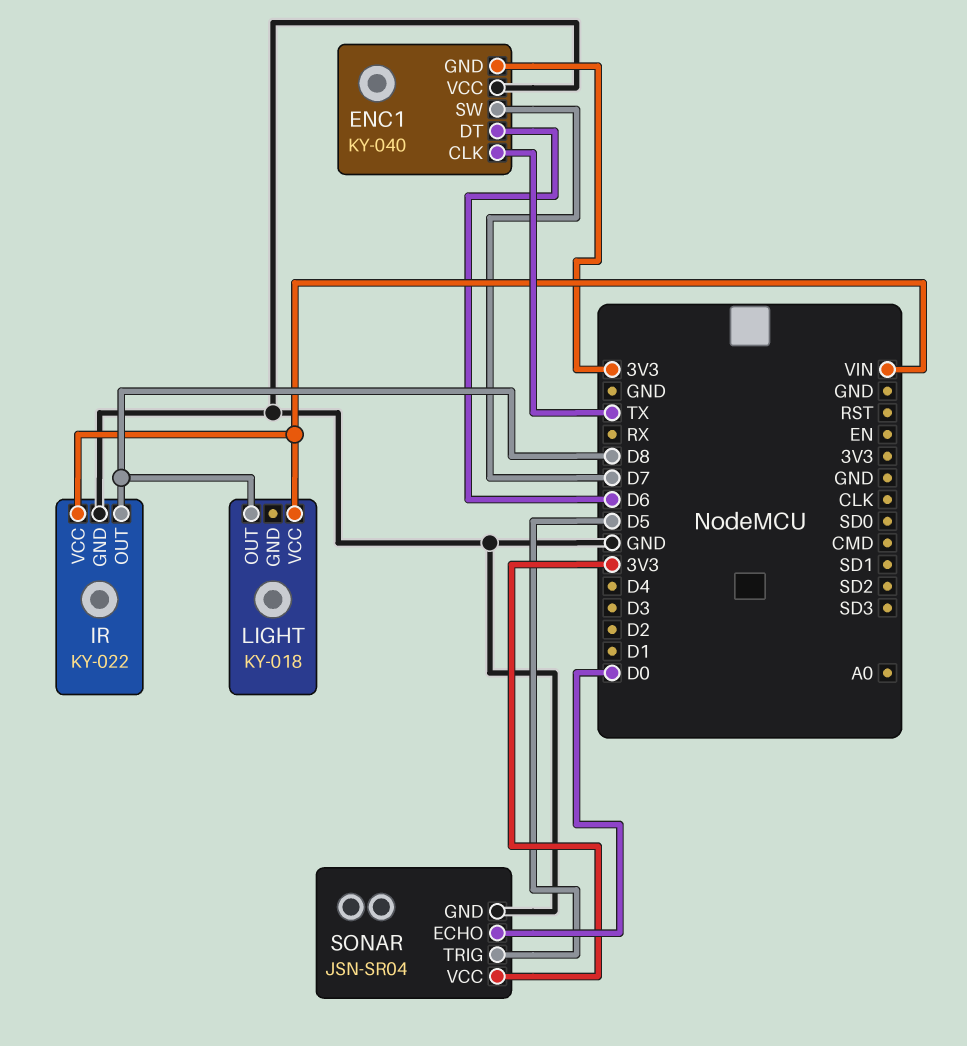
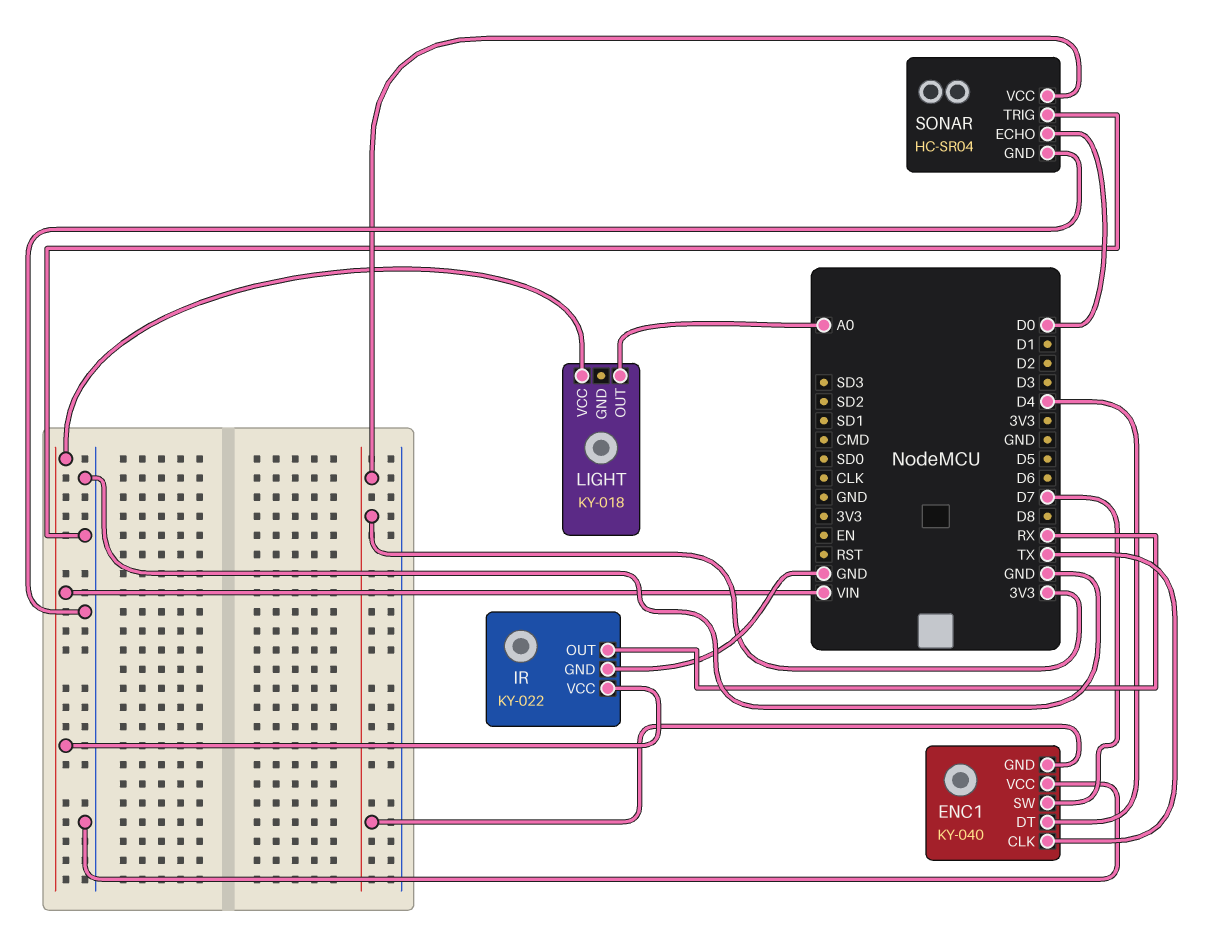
ENC1 pin DT: D6 -> D4
IR pin OUT: D8 -> RX
LIGHT pin OUT: D8 -> A0
SONAR: JSN-SR04 -> HC-SR04
SONAR pin TRIG: D5 -> GND

